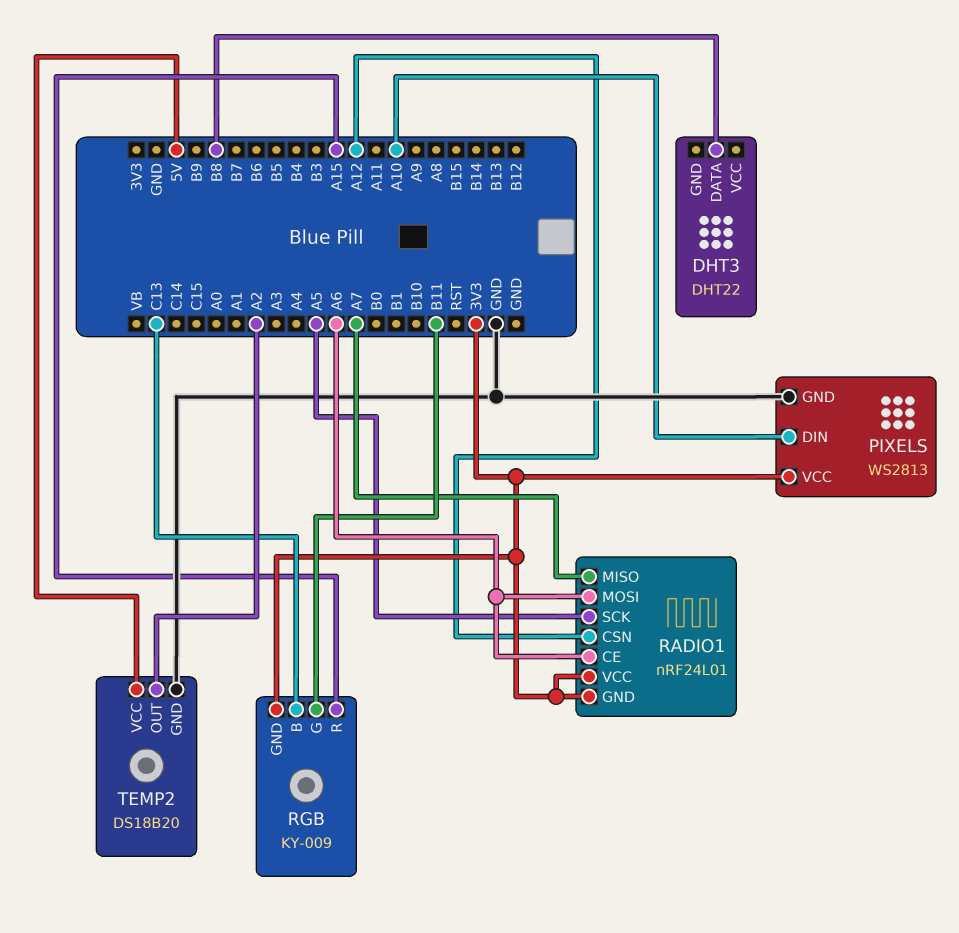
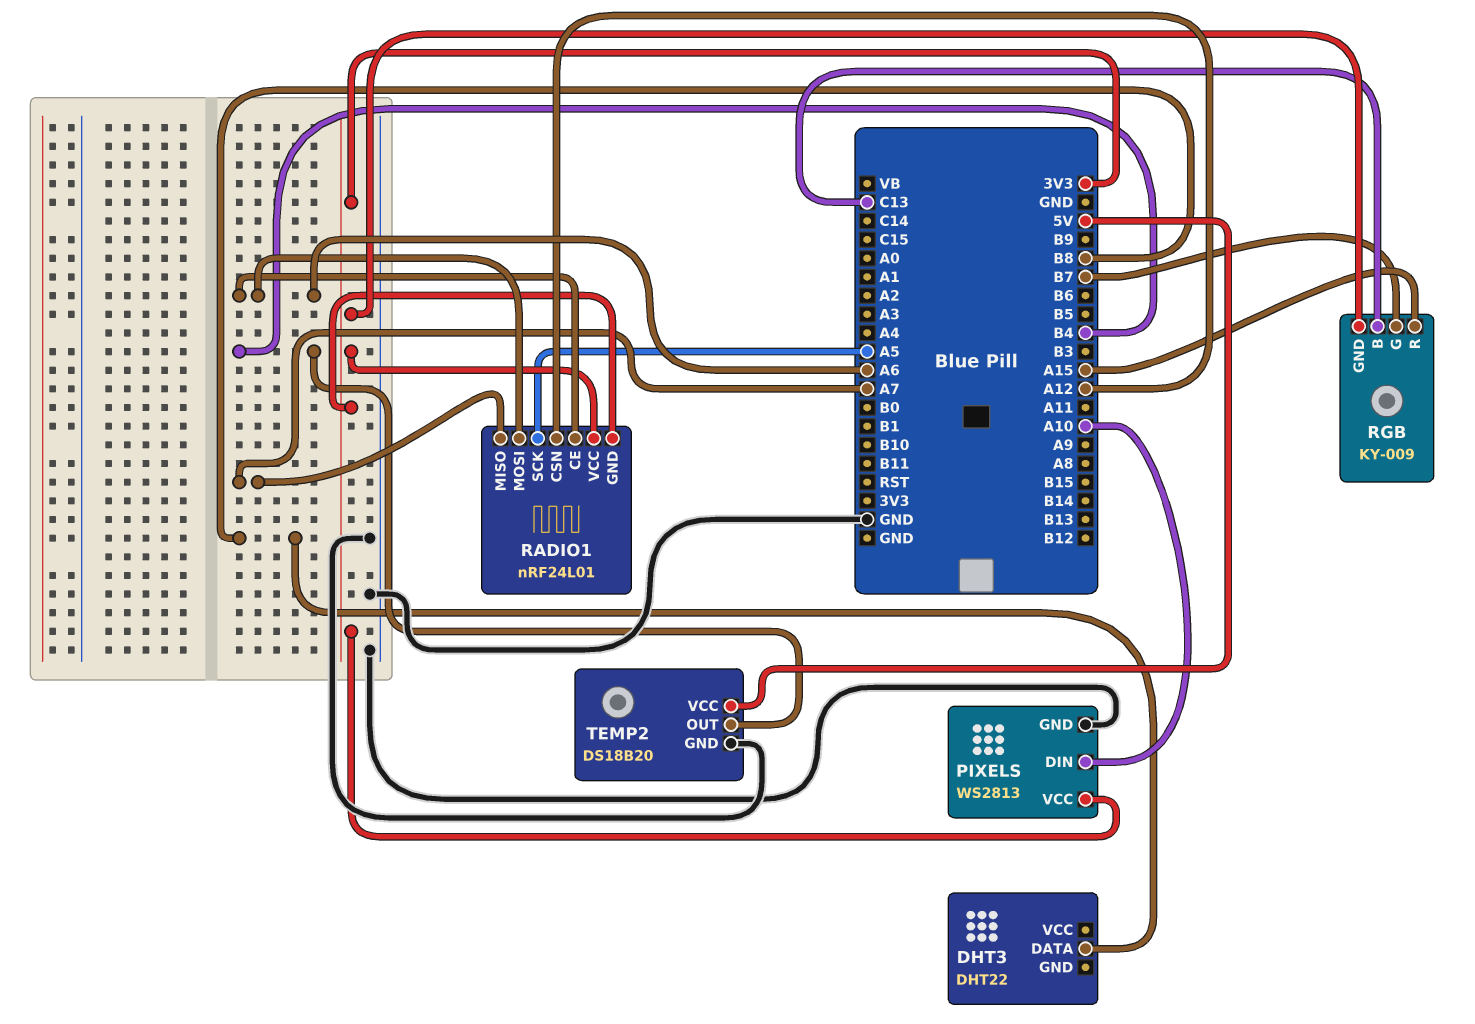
RGB pin G: B11 -> B7
TEMP2 pin OUT: A2 -> B4

